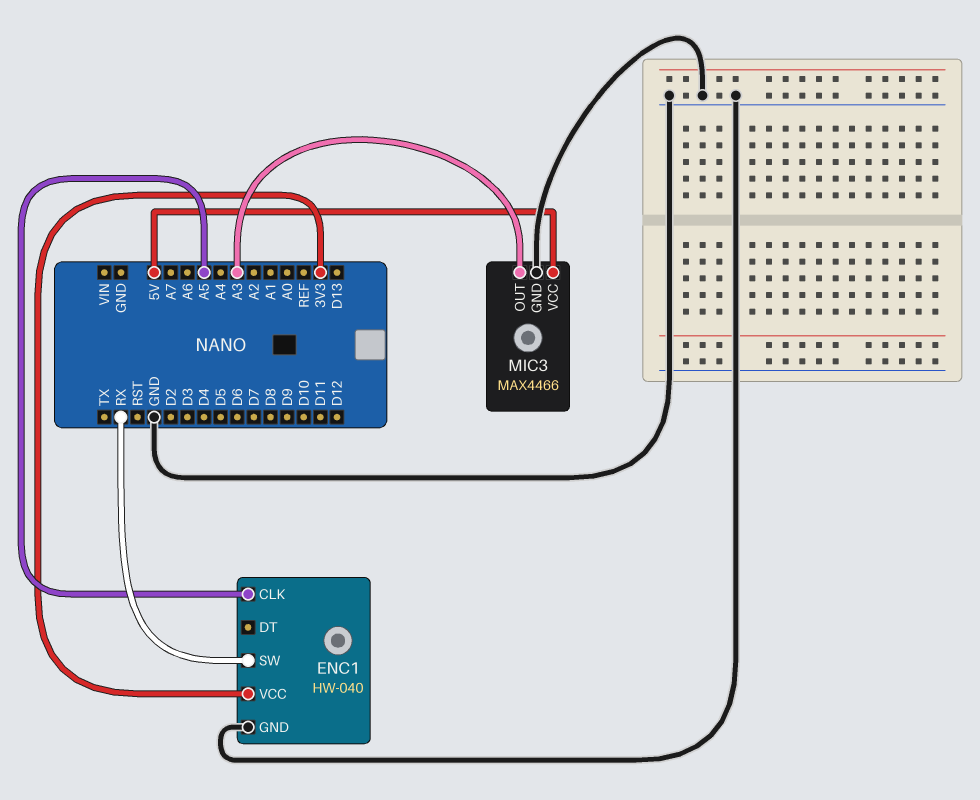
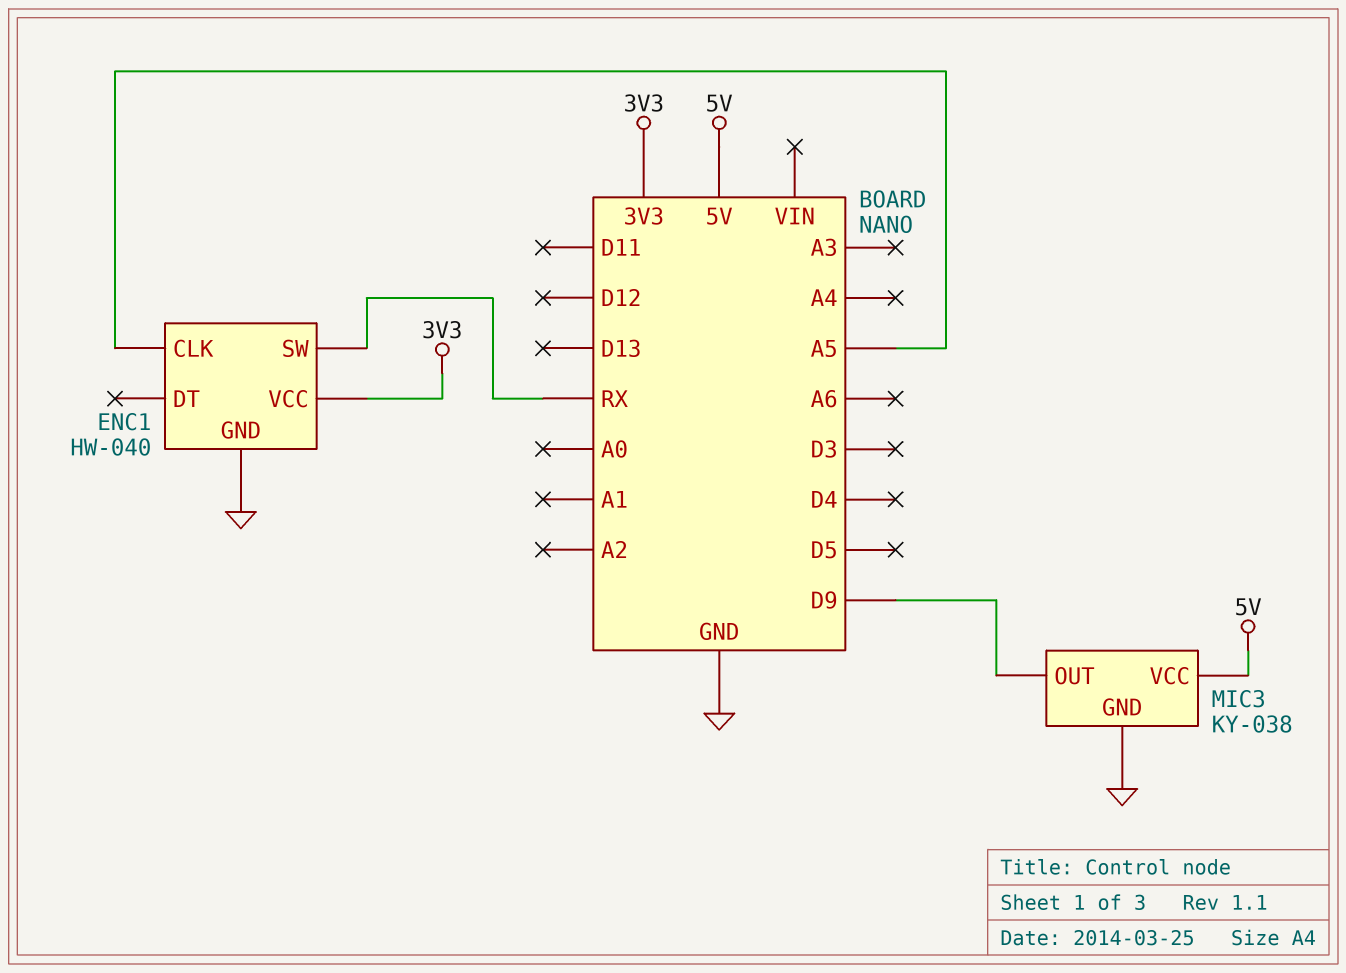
MIC3: MAX4466 -> KY-038
MIC3 pin OUT: A3 -> D9

